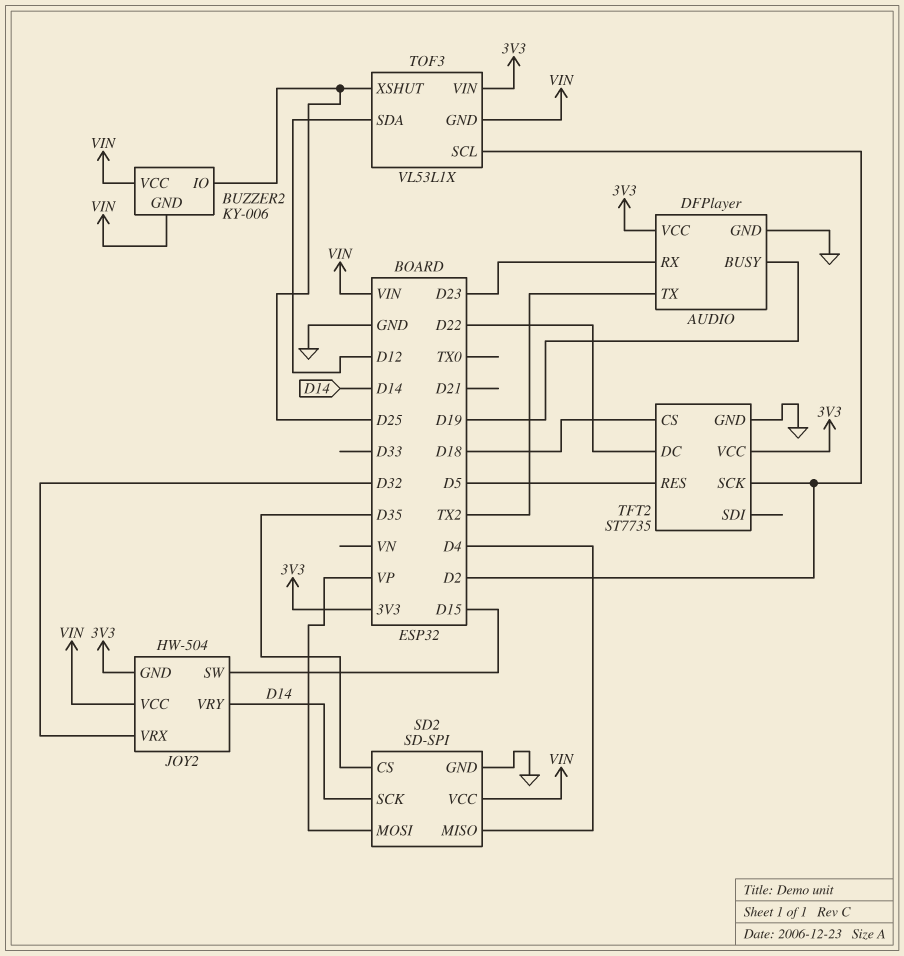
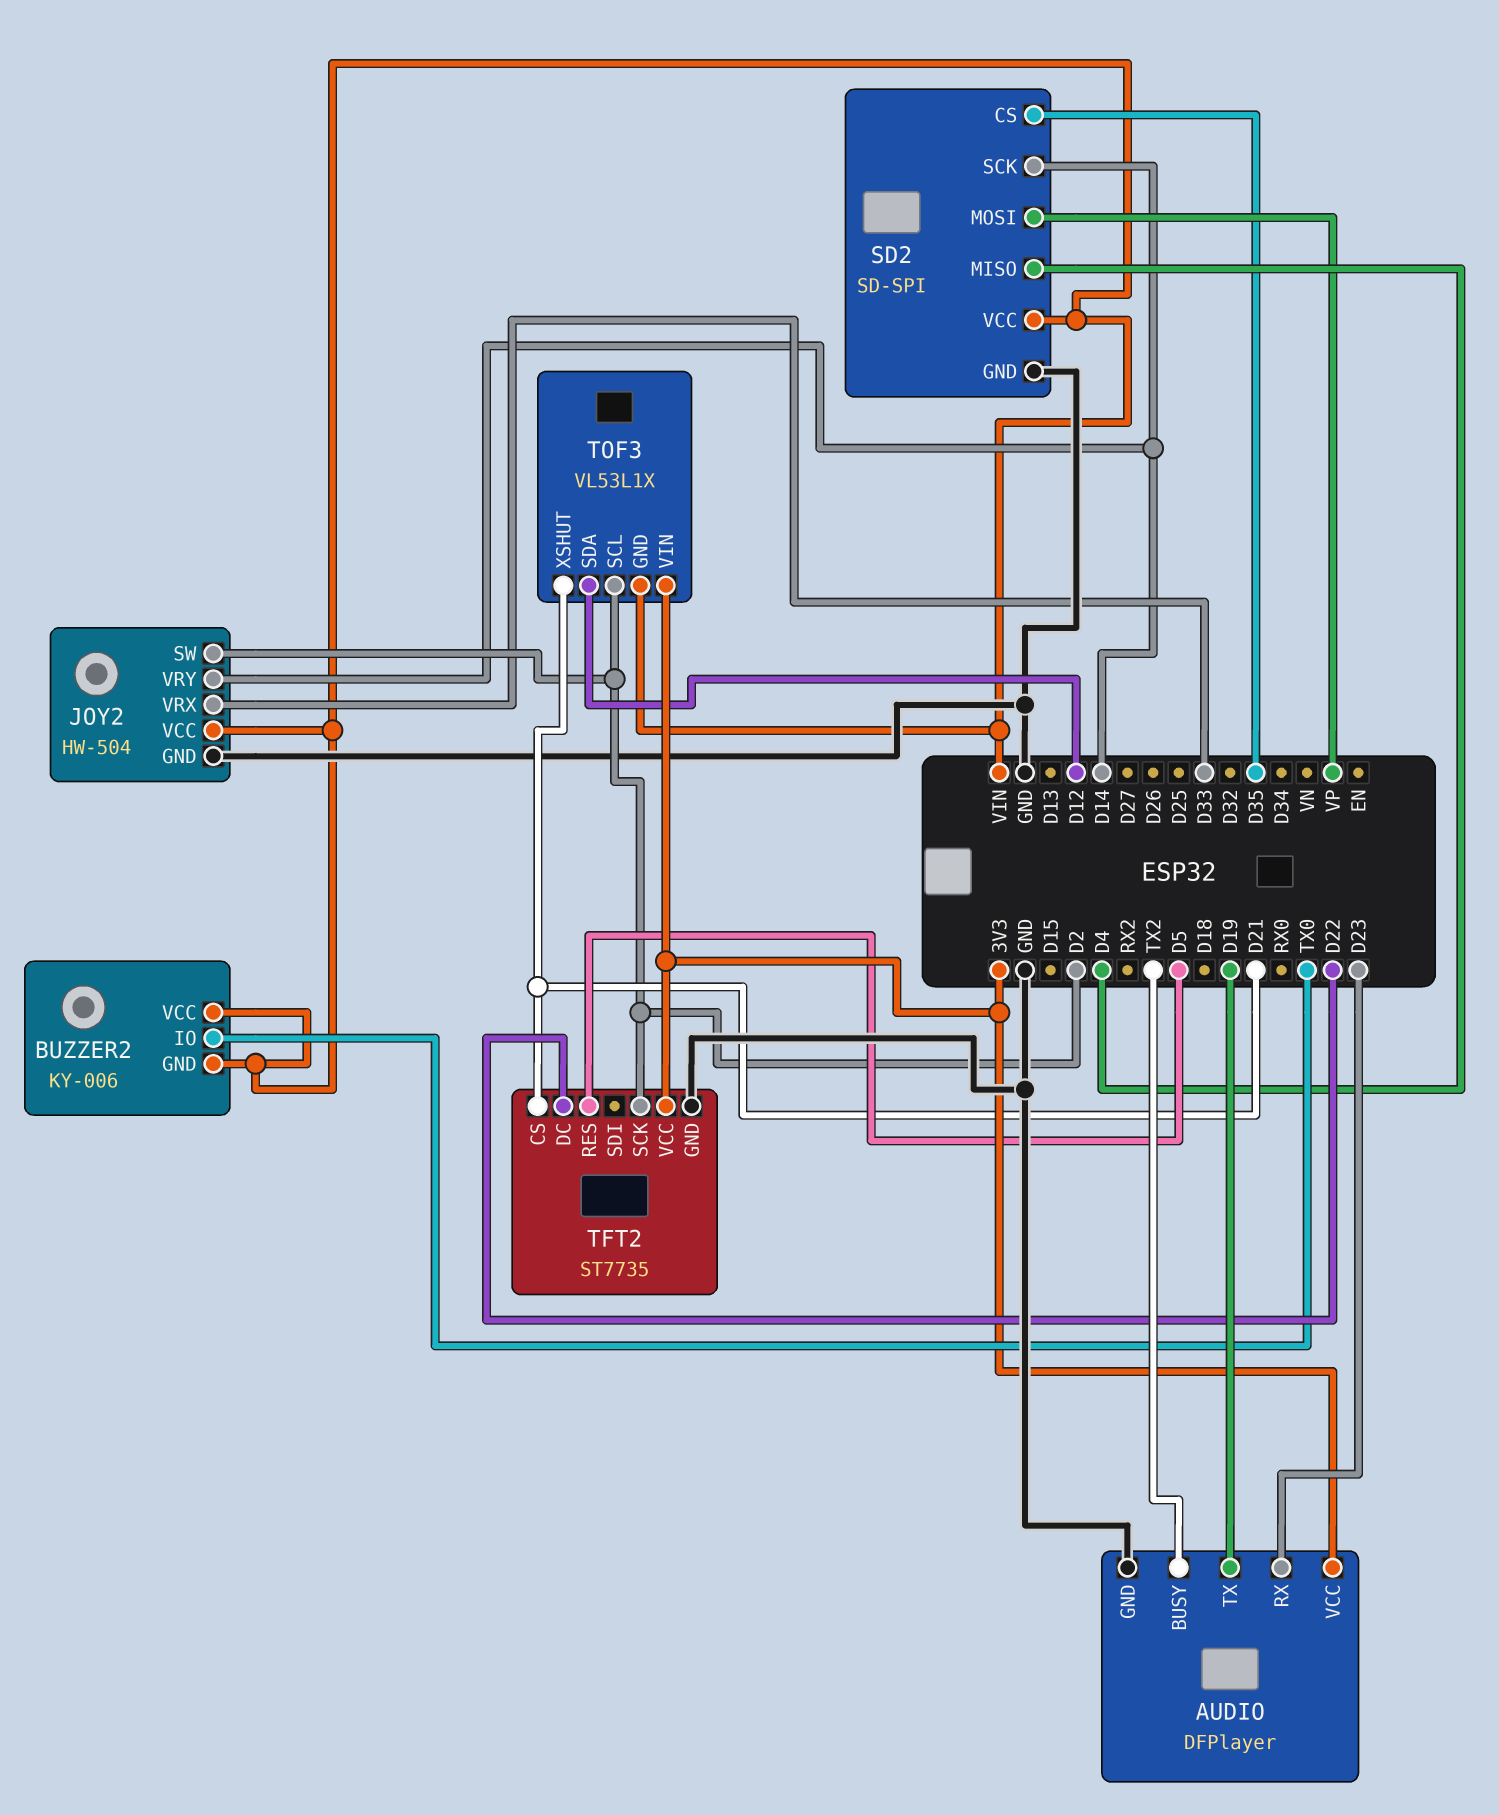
AUDIO pin BUSY: D19 -> TX2
AUDIO pin TX: TX2 -> D19
BUZZER2 pin IO: D25 -> TX0
JOY2 pin GND: 3V3 -> GND
JOY2 pin SW: D15 -> D2
JOY2 pin VRX: D32 -> D33
TFT2 pin CS: D18 -> D21
TOF3 pin XSHUT: D25 -> D21

